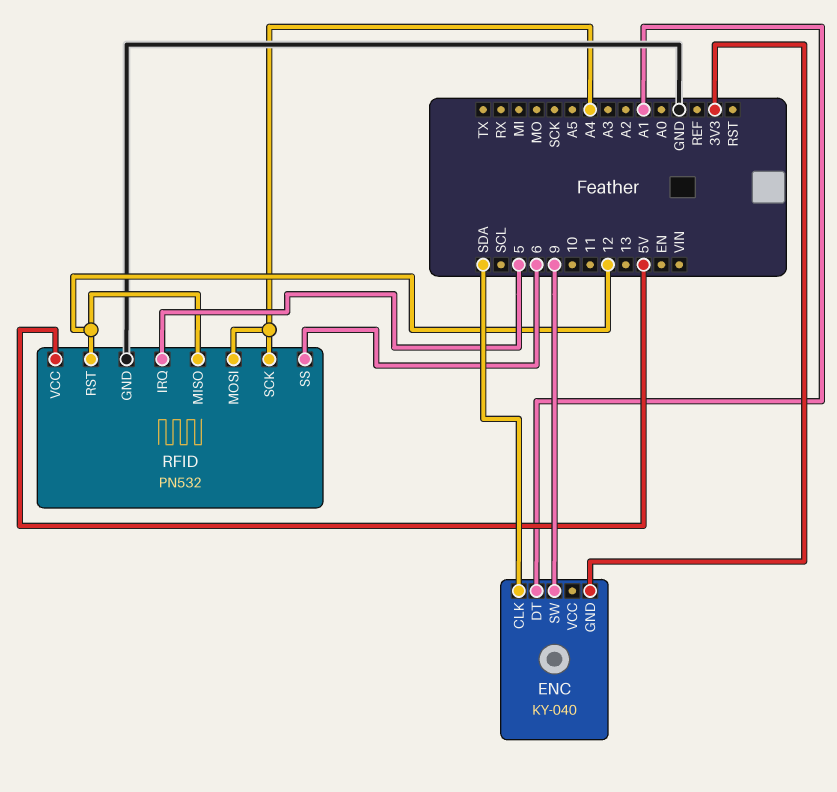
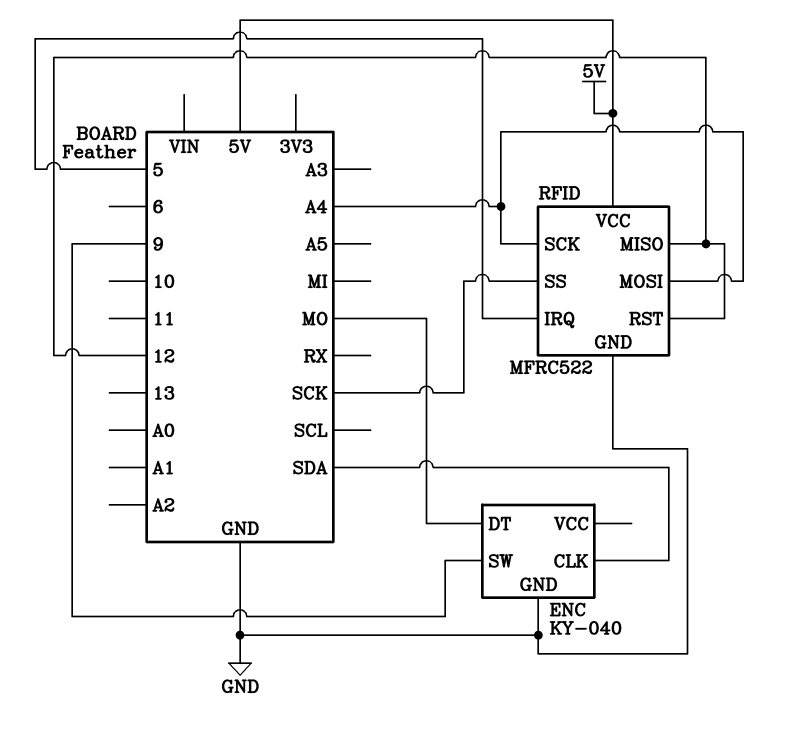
ENC pin DT: A1 -> MO
ENC pin GND: 3V3 -> GND
RFID: PN532 -> MFRC522
RFID pin SS: 6 -> SCK

